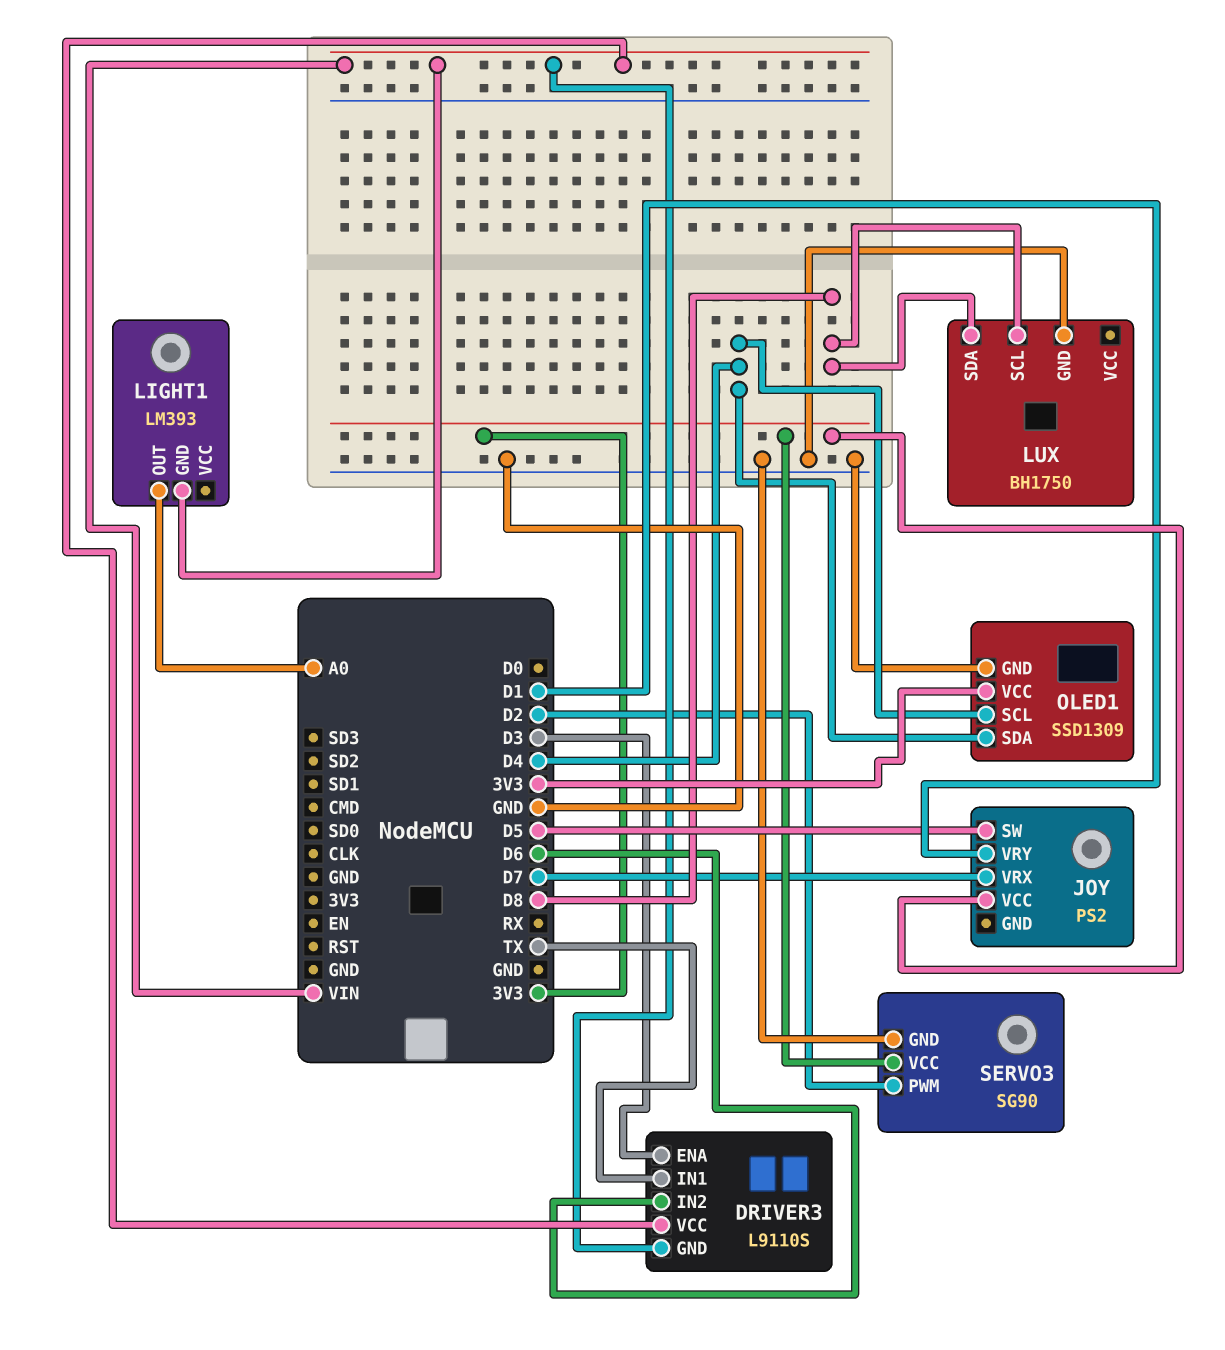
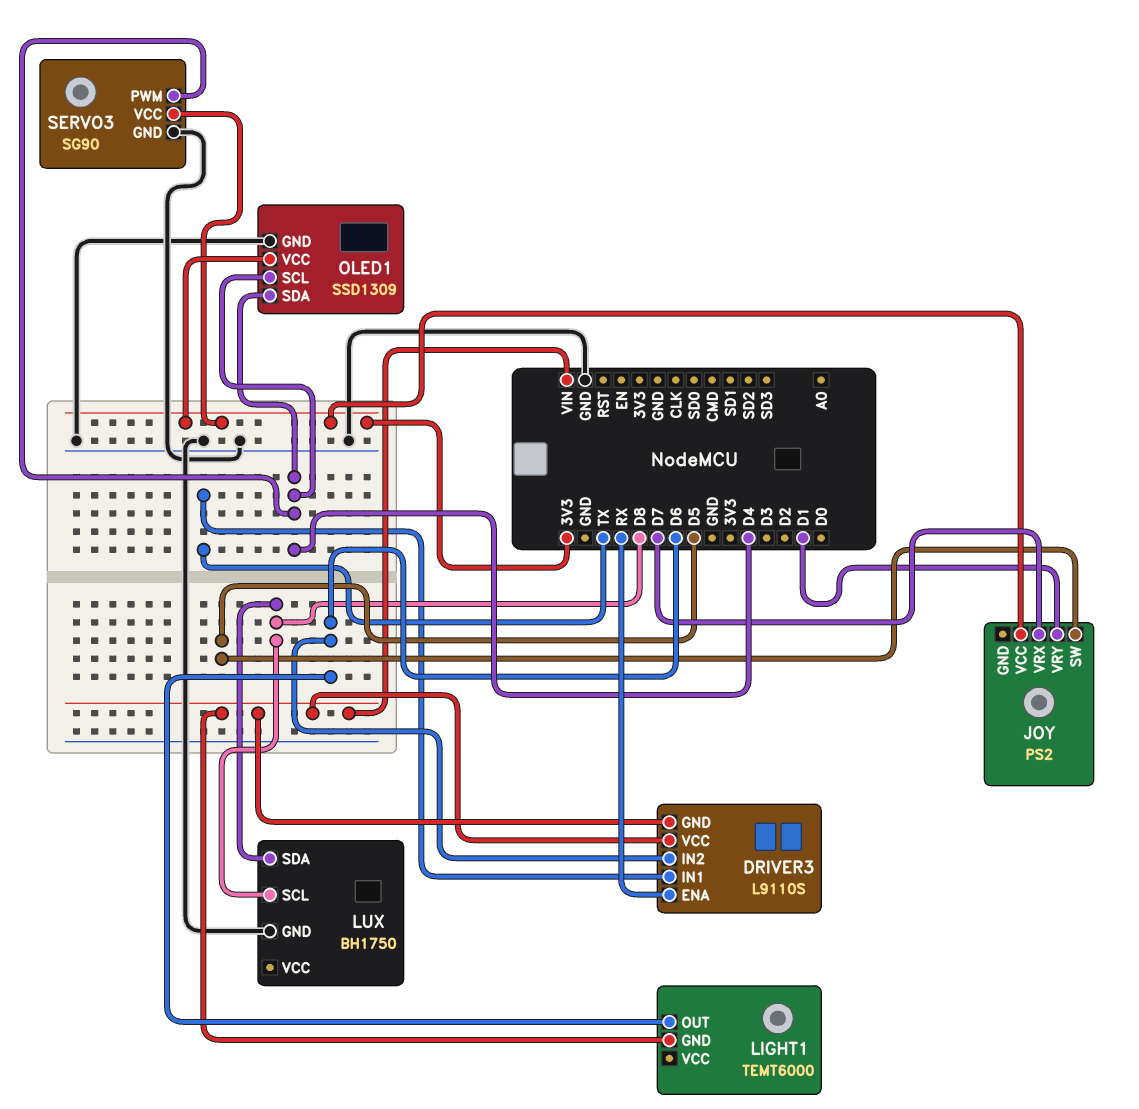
DRIVER3 pin ENA: D3 -> RX
LIGHT1: LM393 -> TEMT6000
LIGHT1 pin OUT: A0 -> D6
SERVO3 pin PWM: D2 -> D4

